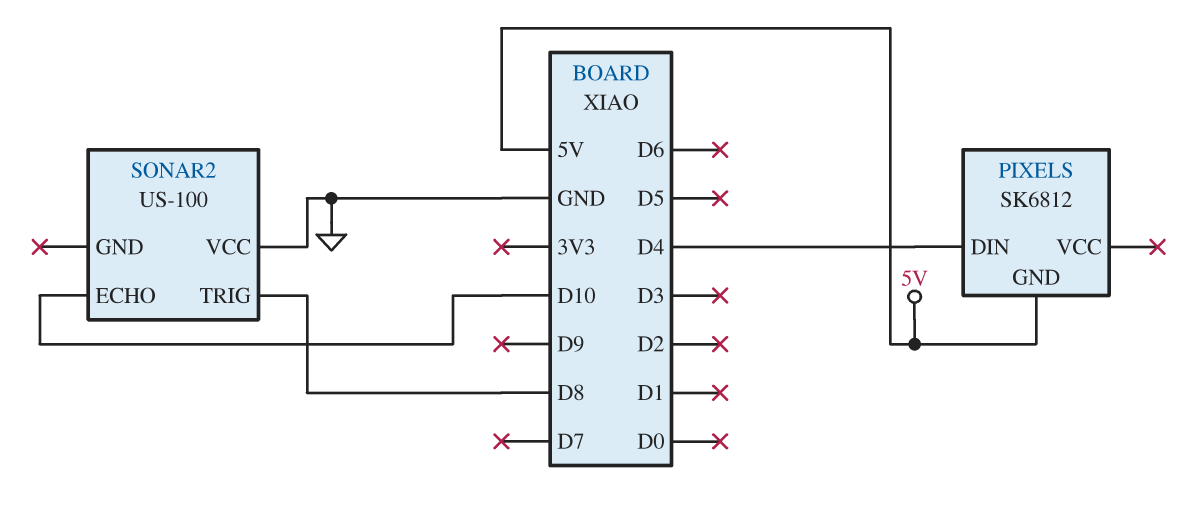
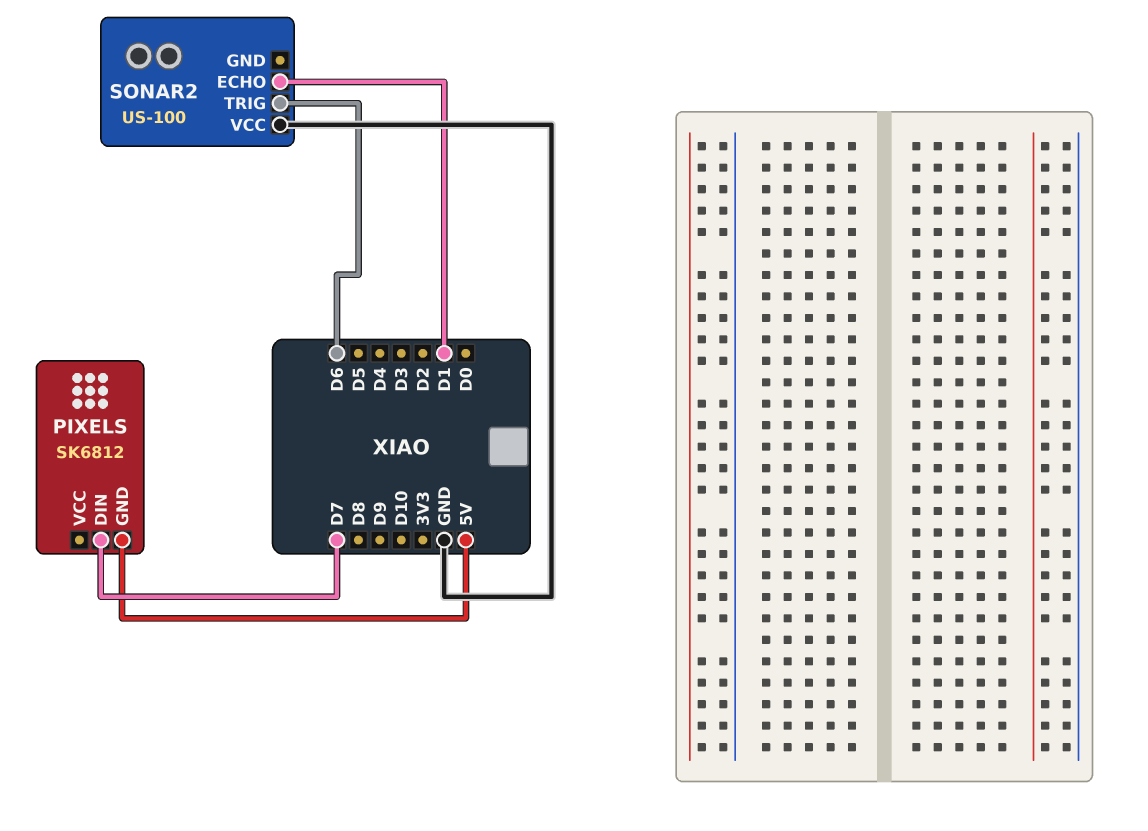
PIXELS pin DIN: D4 -> D7
SONAR2 pin ECHO: D10 -> D1
SONAR2 pin TRIG: D8 -> D6

